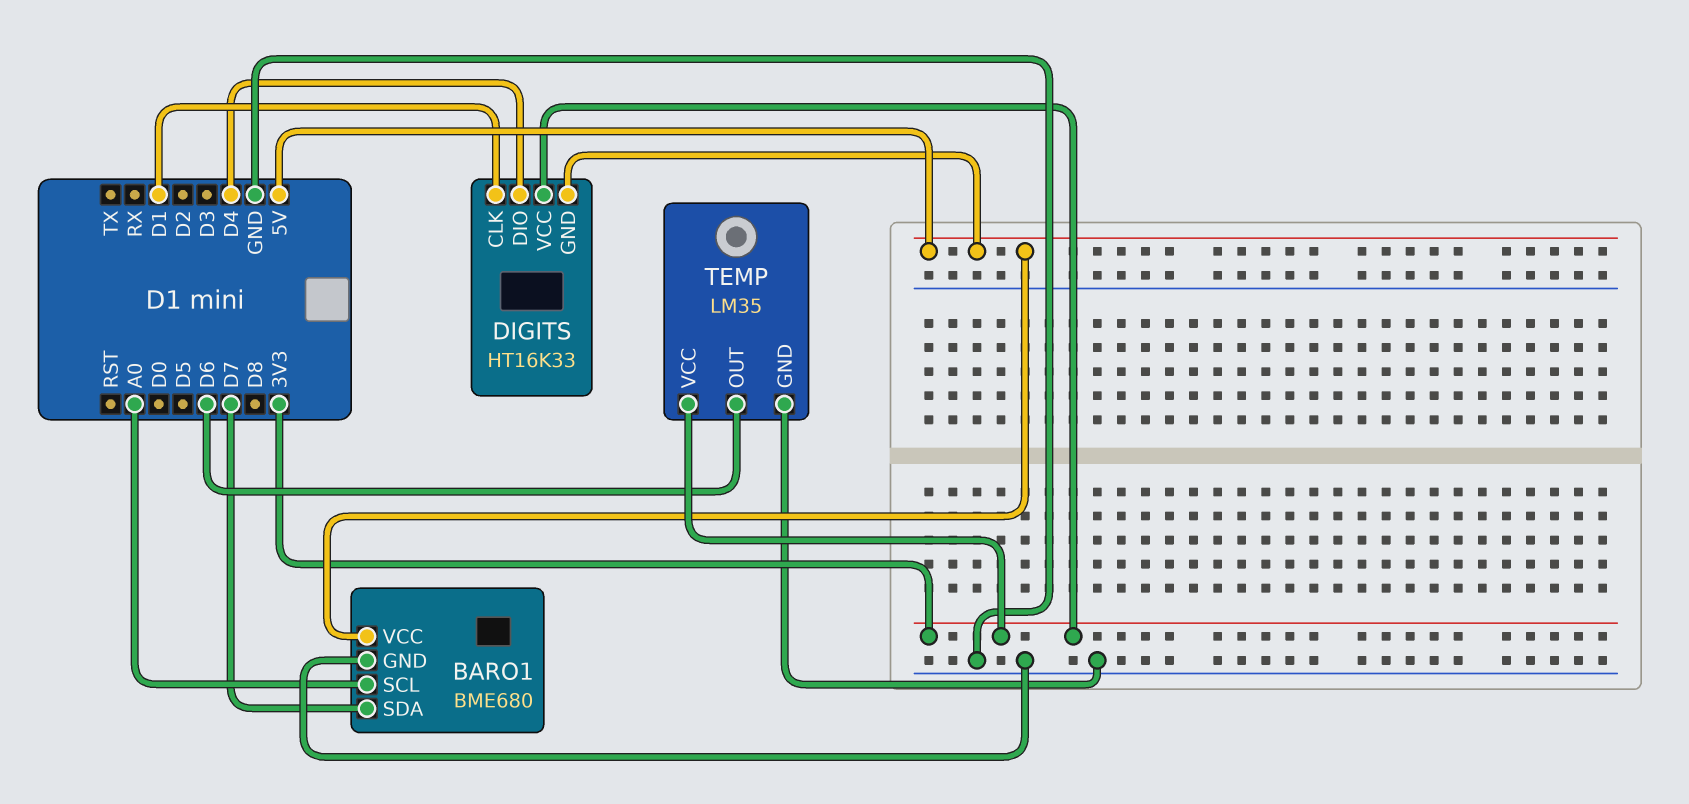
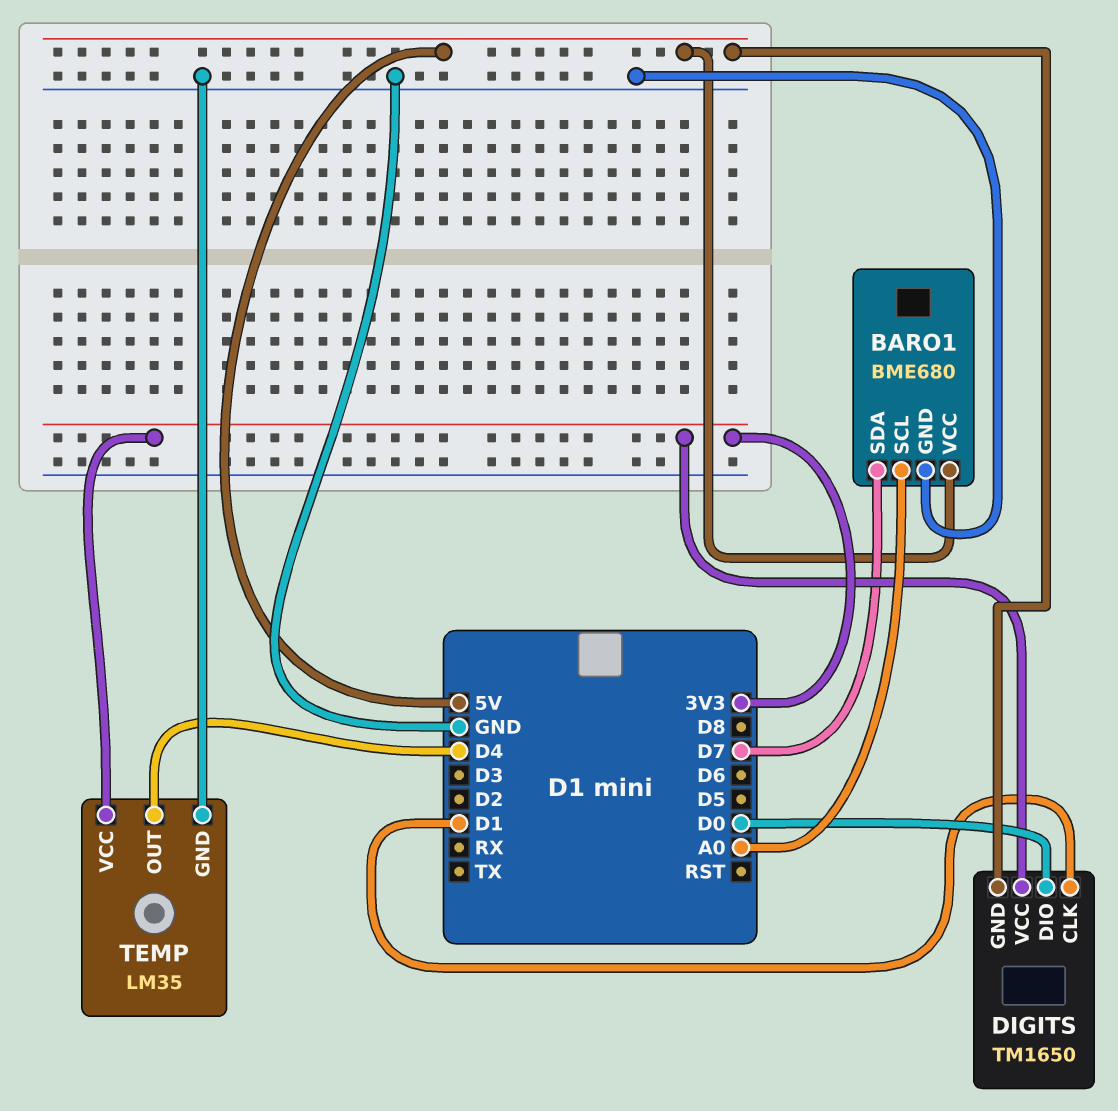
DIGITS: HT16K33 -> TM1650
DIGITS pin DIO: D4 -> D0
TEMP pin OUT: D6 -> D4

